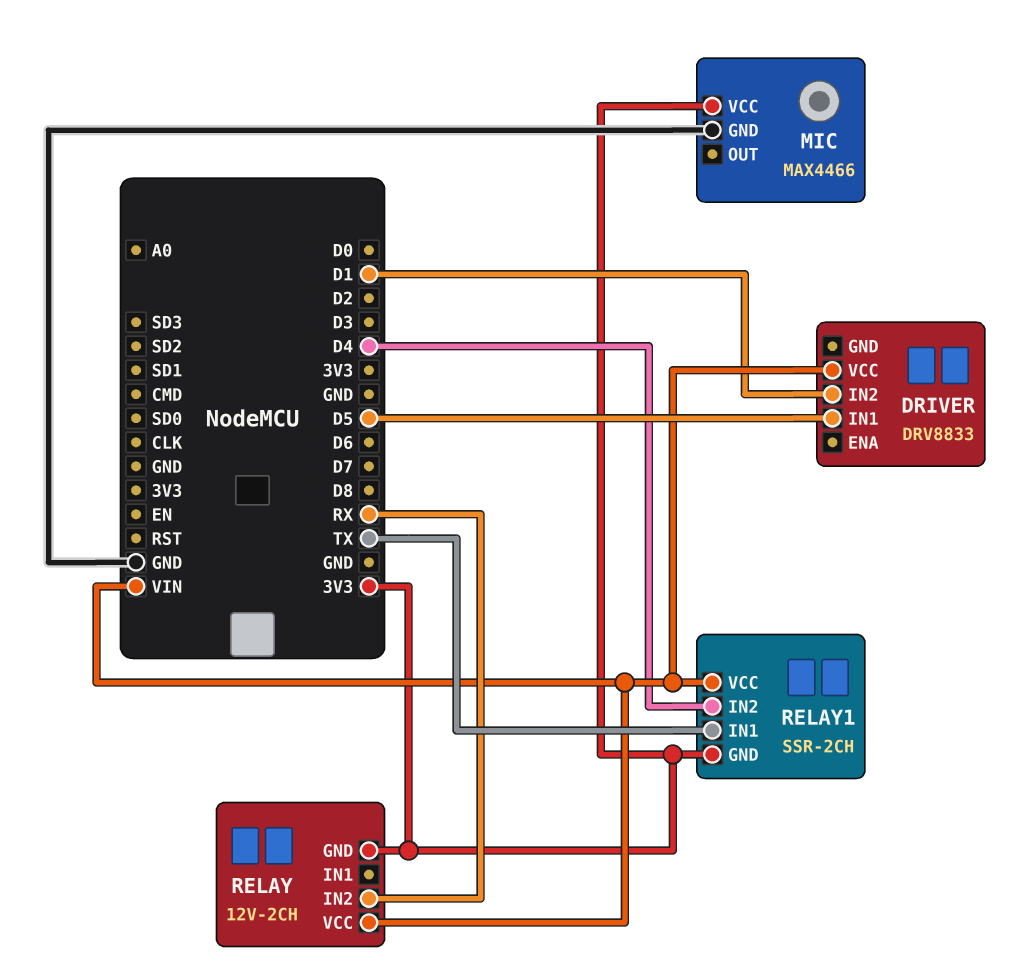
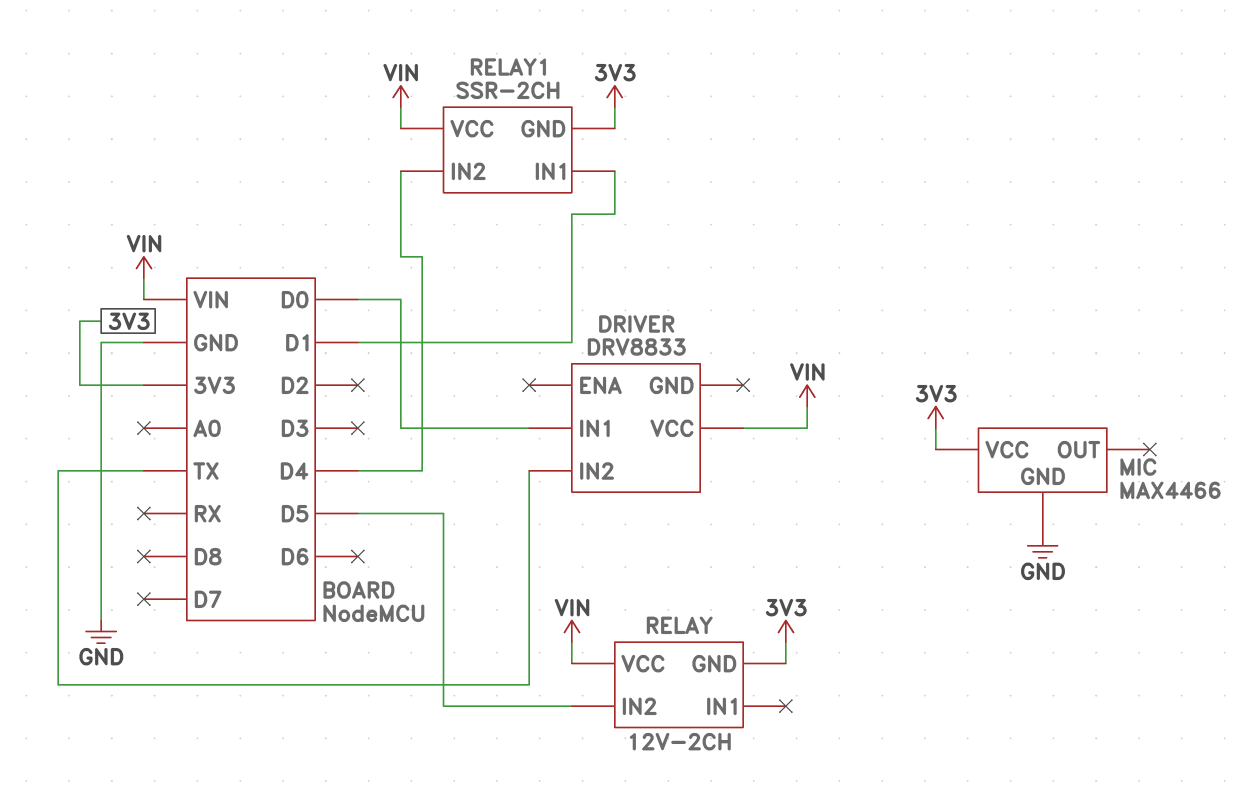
DRIVER pin IN1: D5 -> D0
DRIVER pin IN2: D1 -> TX
RELAY pin IN2: RX -> D5
RELAY1 pin IN1: TX -> D1

